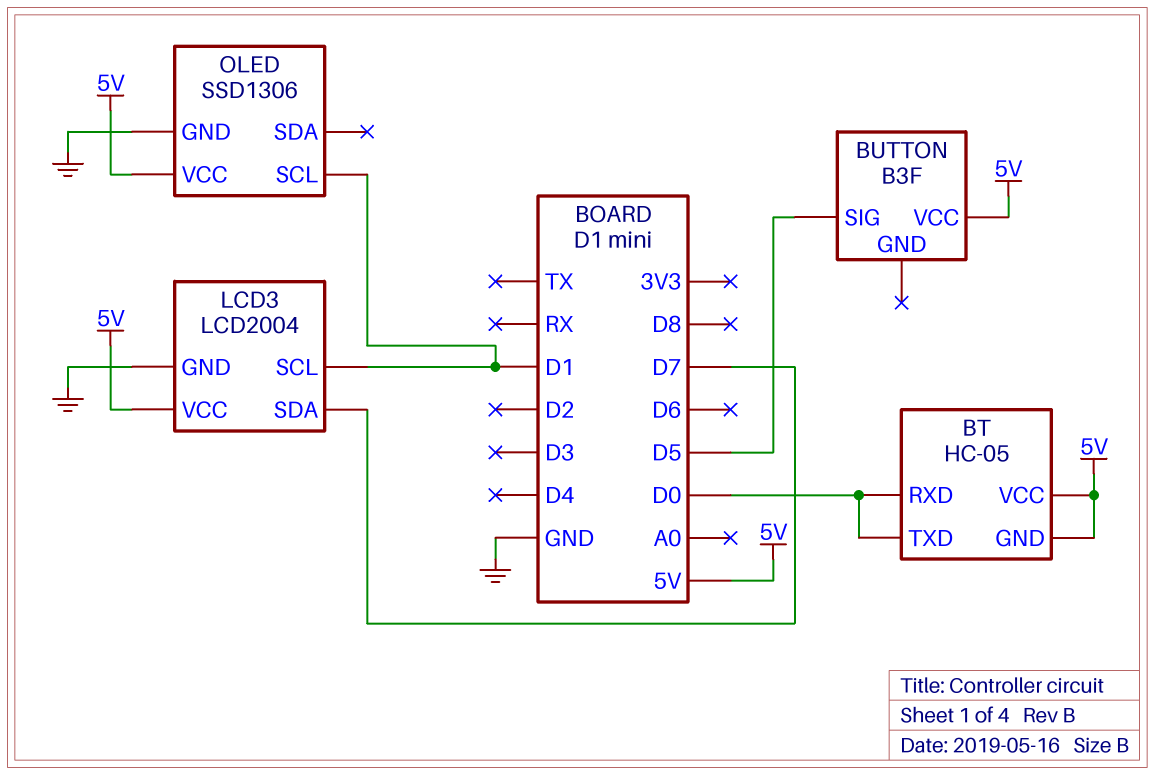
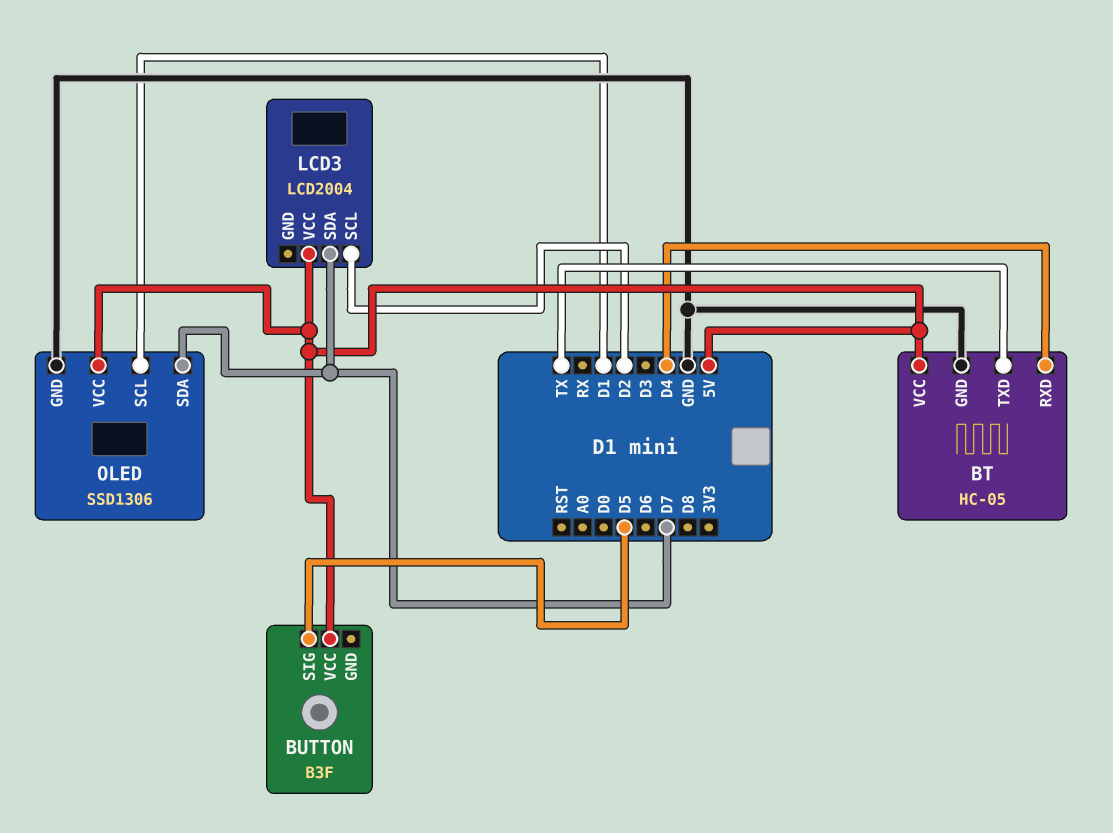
BT pin GND: 5V -> GND
BT pin RXD: D0 -> D4
BT pin TXD: D0 -> TX
LCD3 pin GND: GND -> none
LCD3 pin SCL: D1 -> D2
OLED pin SDA: none -> D7

